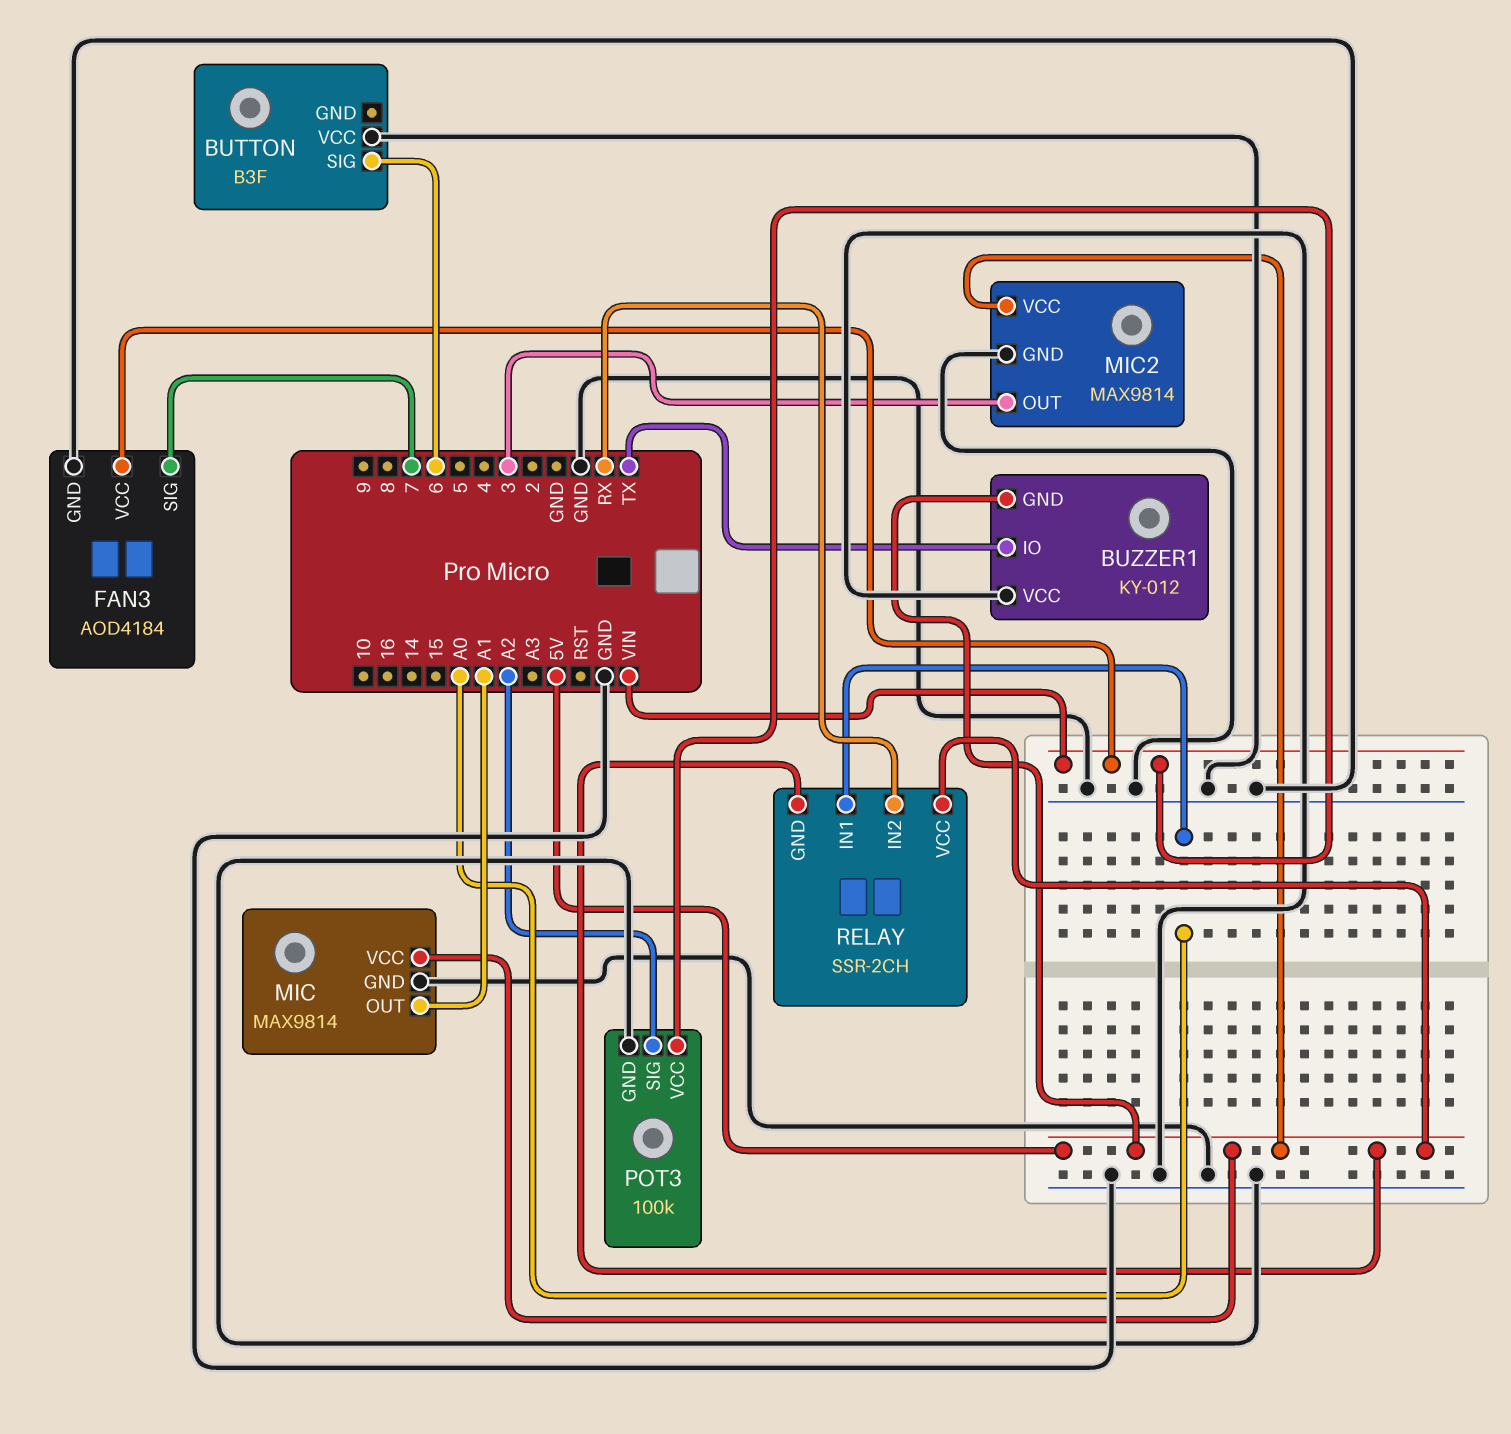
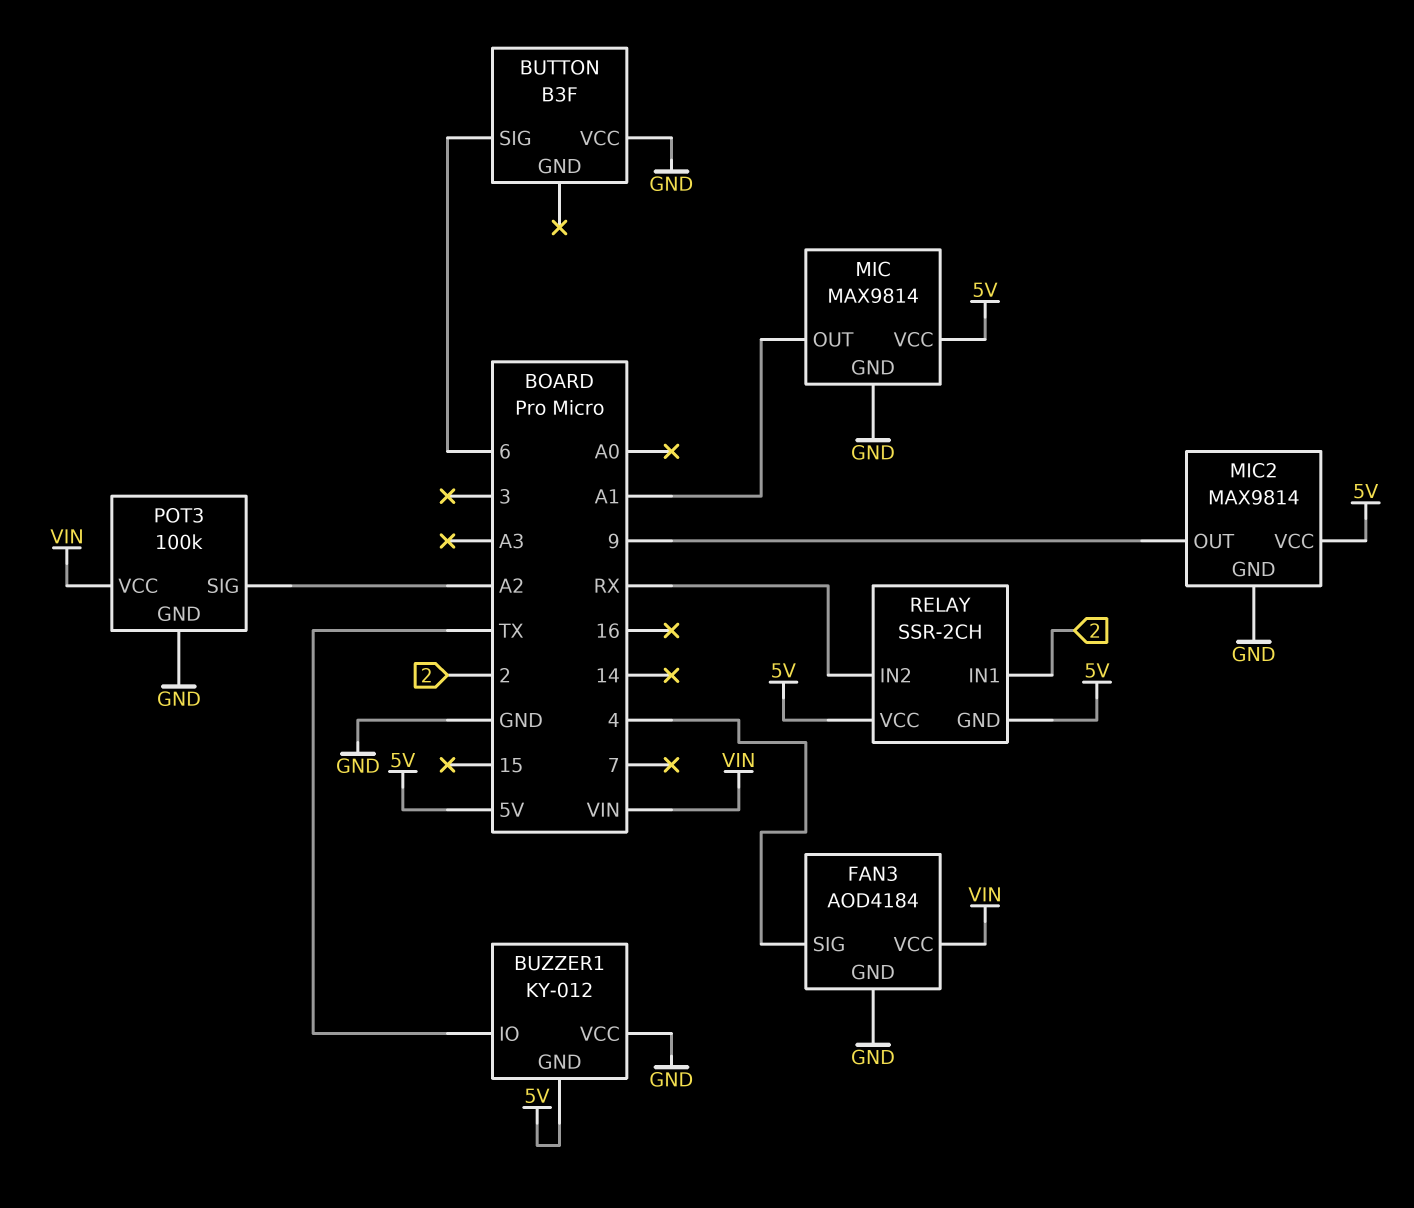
FAN3 pin SIG: 7 -> 4
MIC2 pin OUT: 3 -> 9
RELAY pin IN1: A0 -> 2

